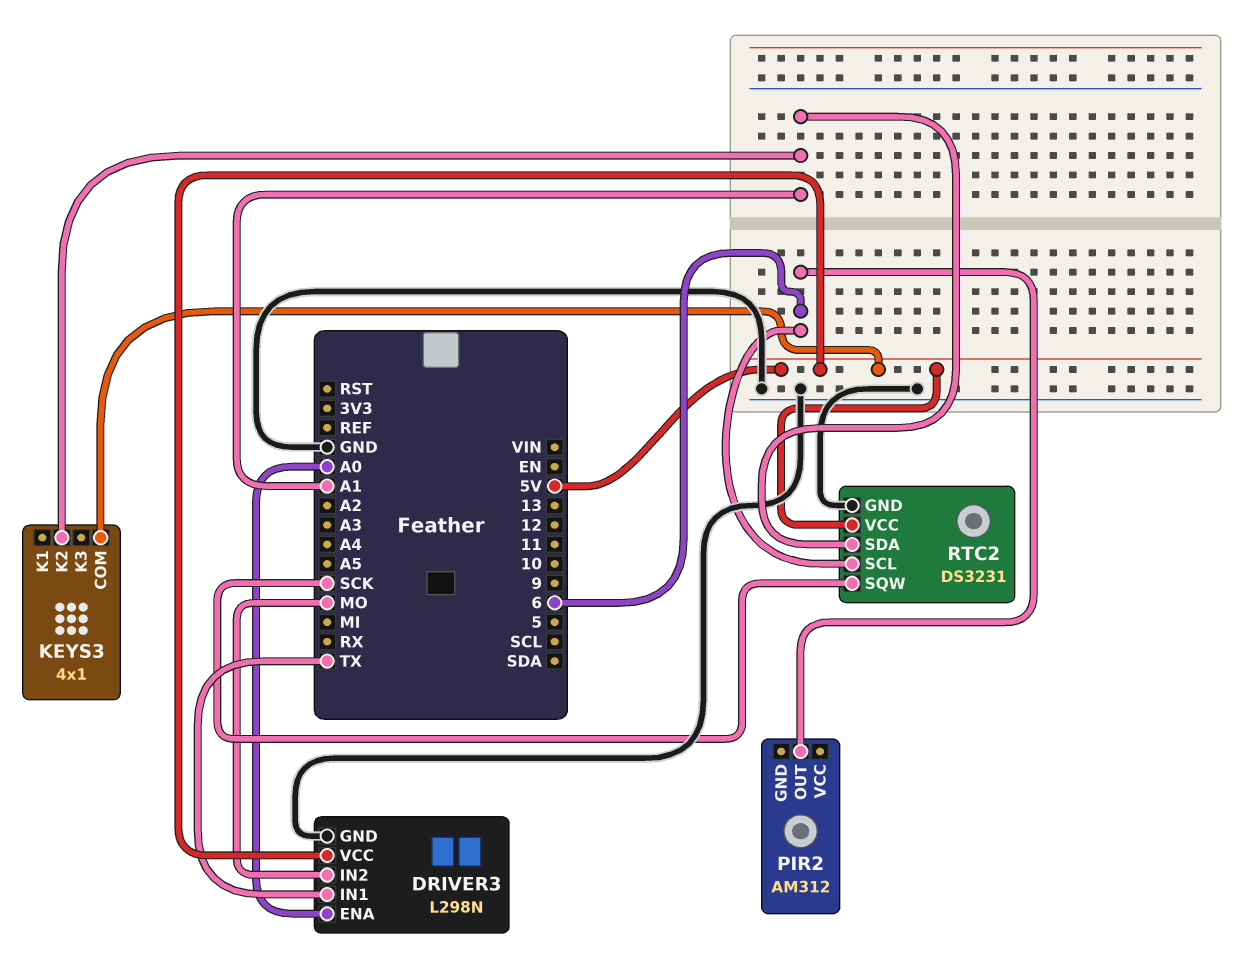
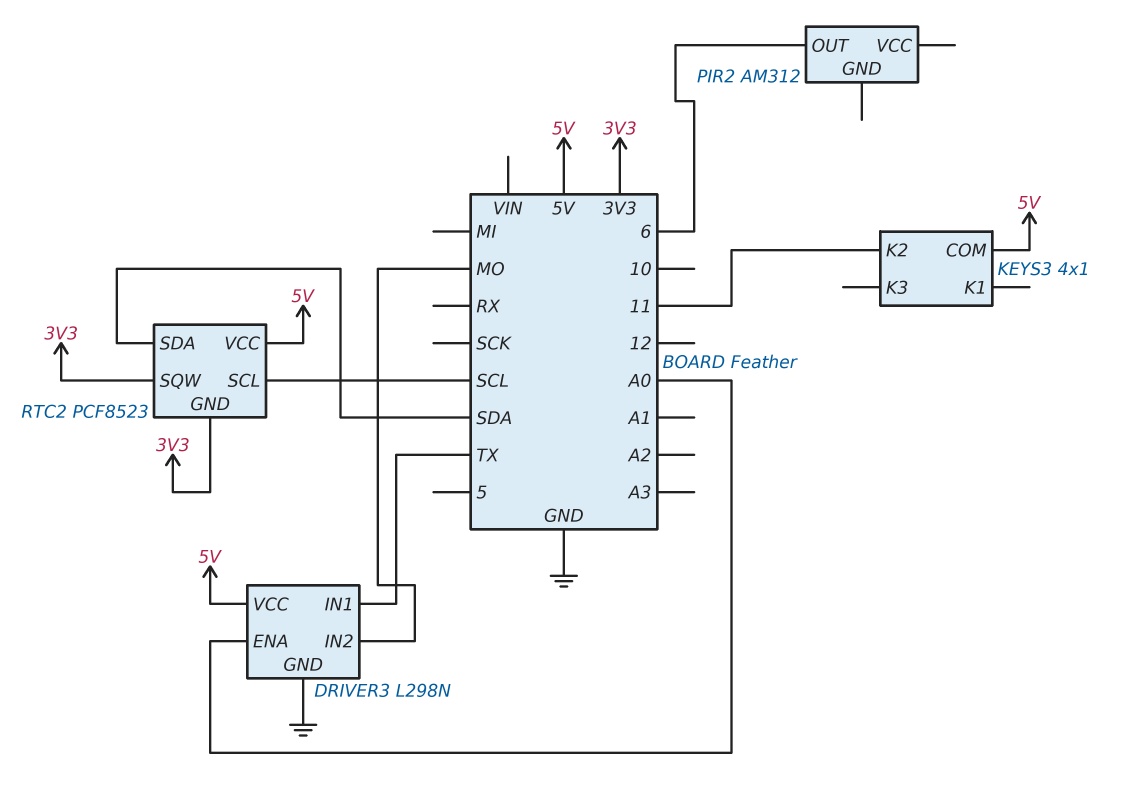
KEYS3 pin K2: A1 -> 11
RTC2: DS3231 -> PCF8523
RTC2 pin GND: GND -> 3V3
RTC2 pin SCL: 6 -> SCL
RTC2 pin SDA: A1 -> SDA
RTC2 pin SQW: SCK -> 3V3

